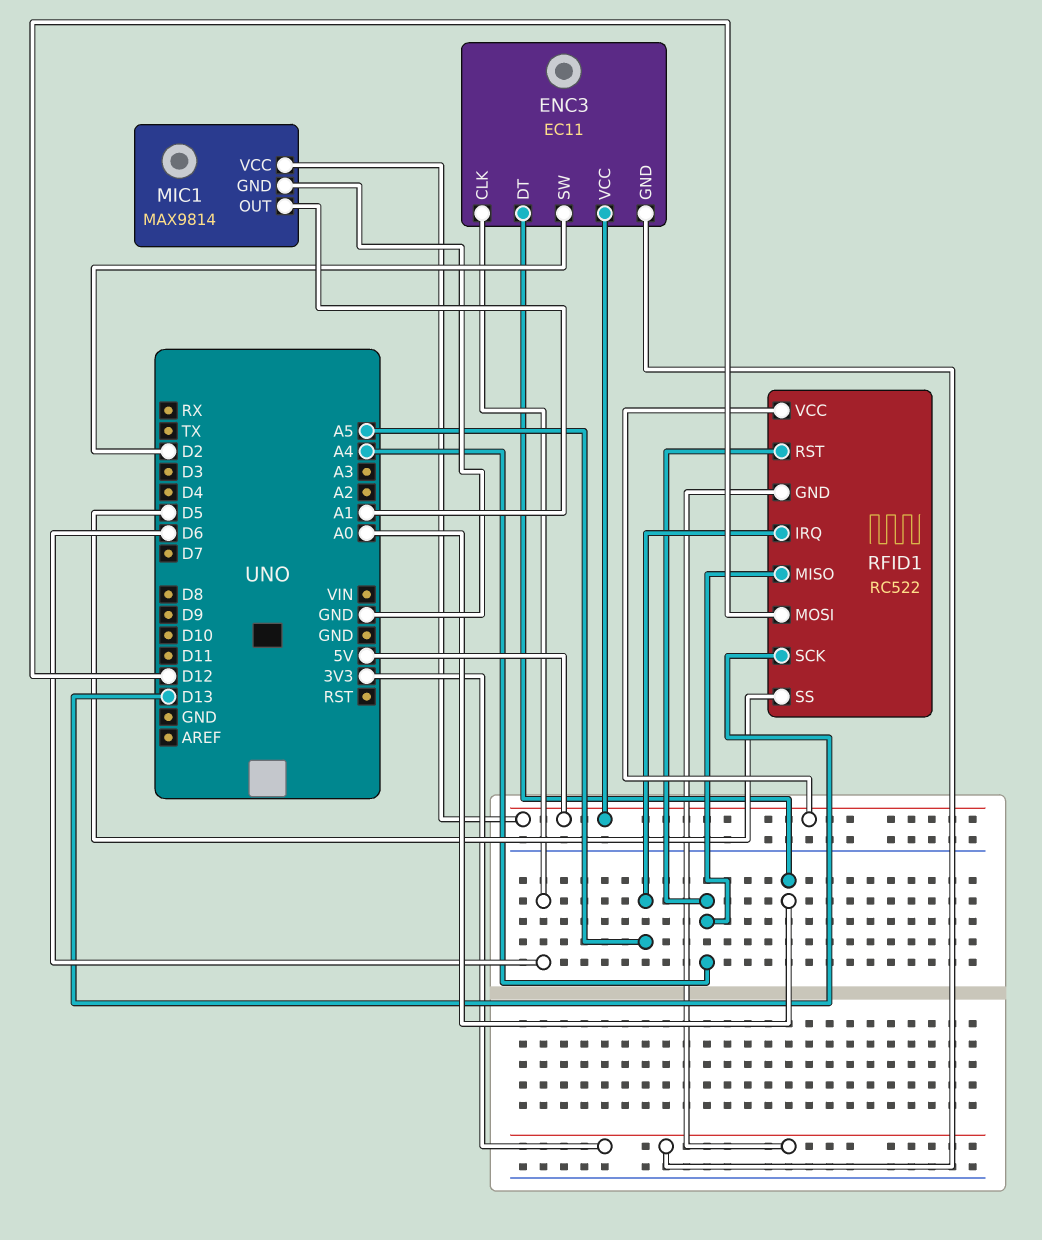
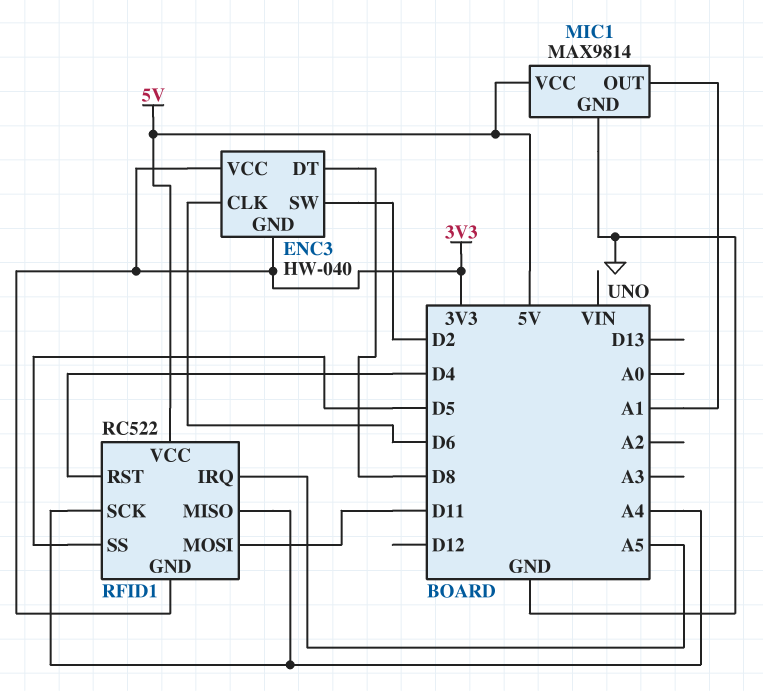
ENC3: EC11 -> HW-040
ENC3 pin DT: A0 -> D8
ENC3 pin VCC: 5V -> 3V3
RFID1 pin MOSI: D12 -> D11
RFID1 pin RST: A4 -> D4
RFID1 pin SCK: D13 -> A4

